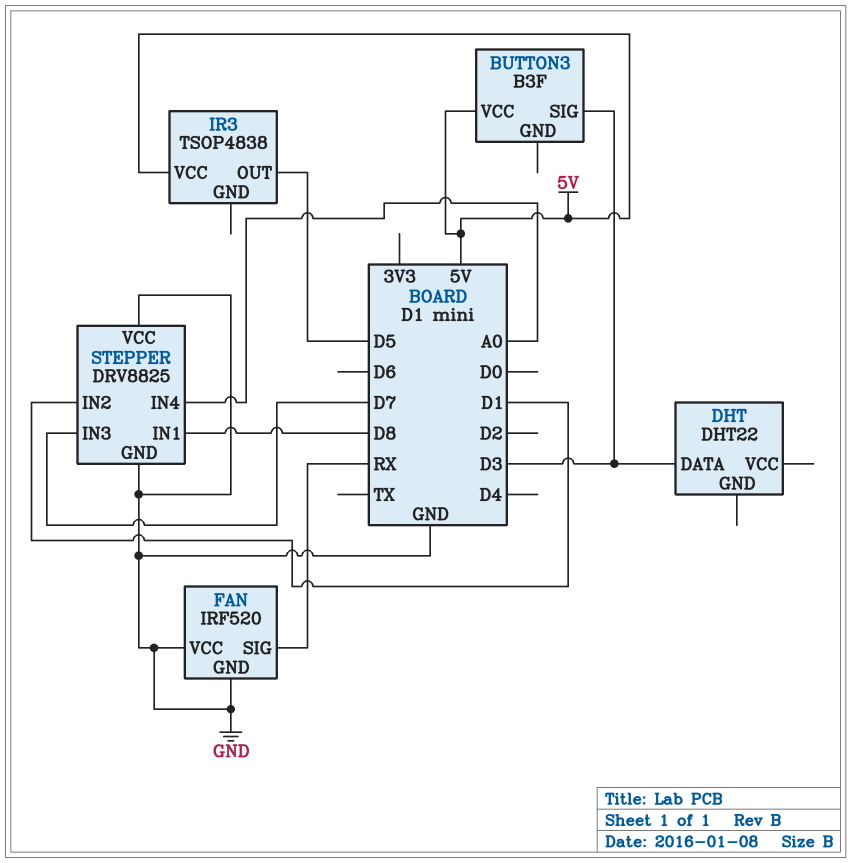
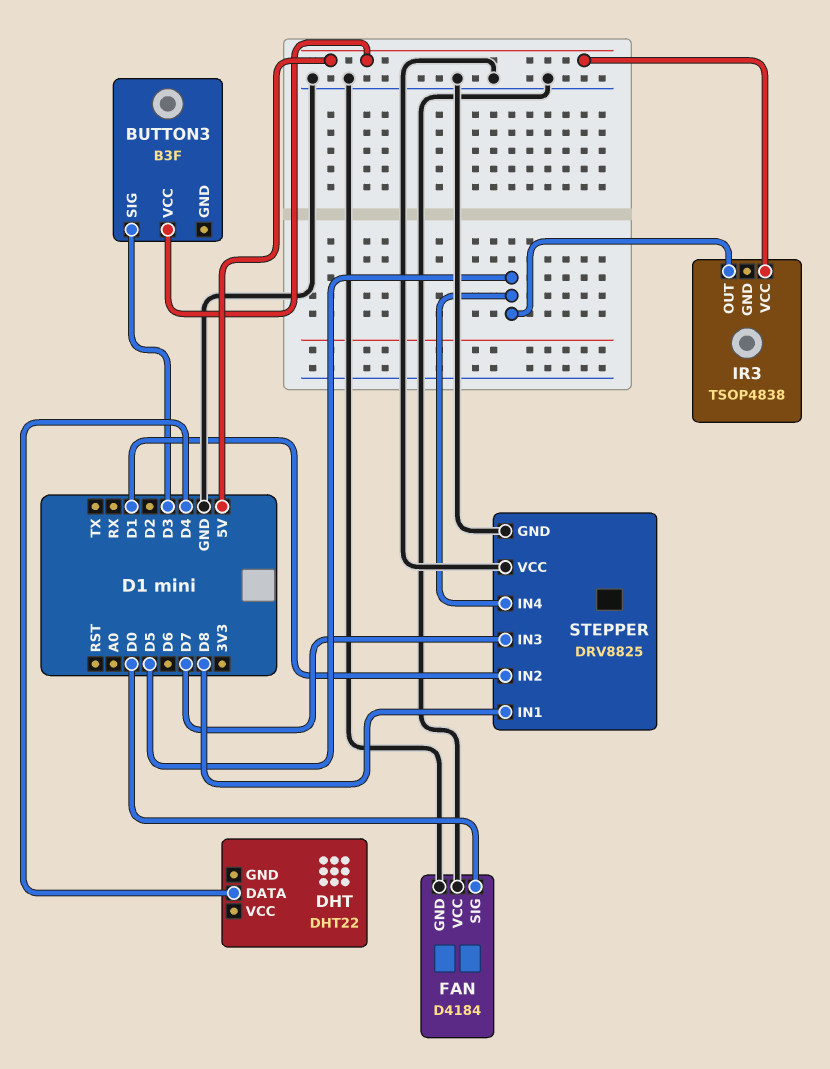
DHT pin DATA: D3 -> D4
FAN: IRF520 -> D4184
FAN pin SIG: RX -> D0
STEPPER pin IN4: A0 -> D5

